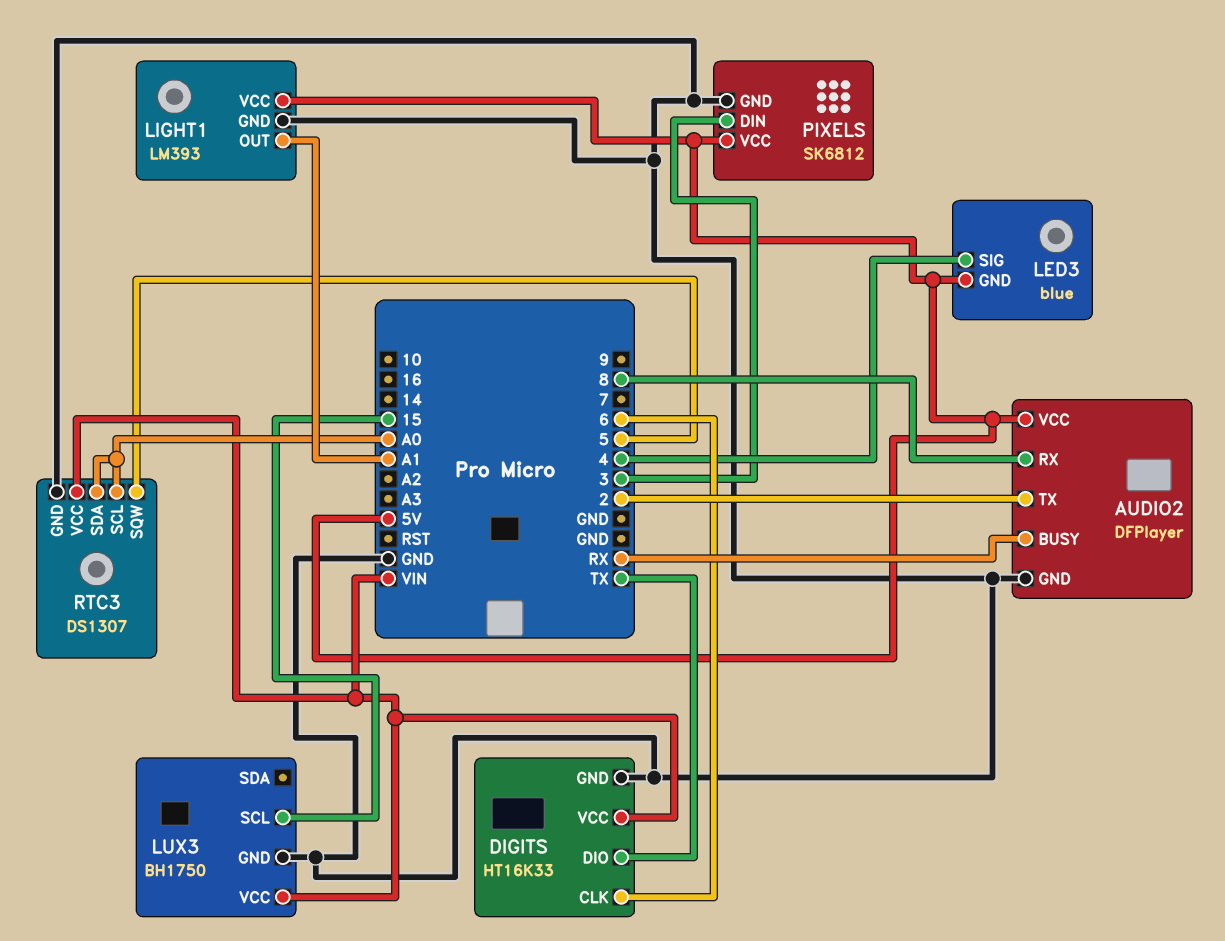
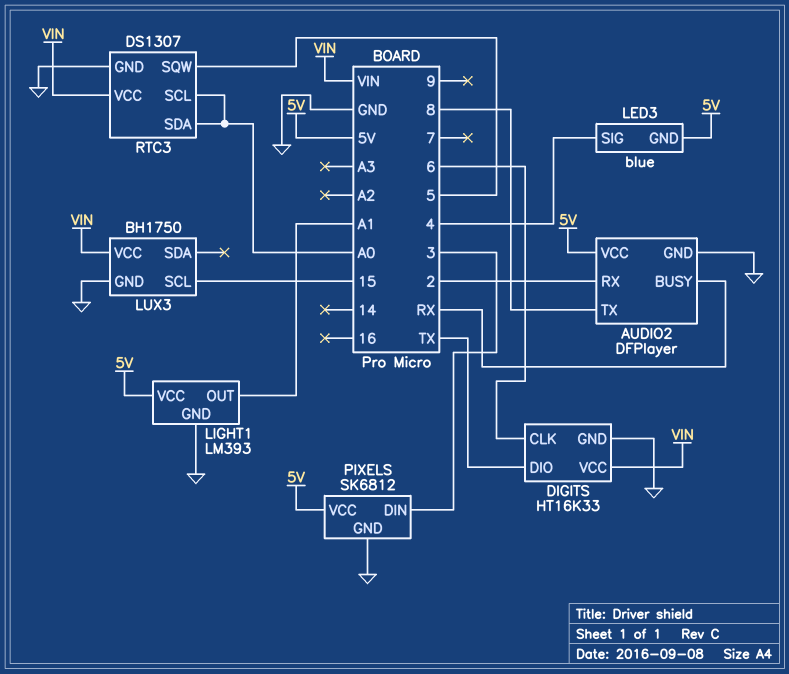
AUDIO2 pin RX: 8 -> 2
AUDIO2 pin TX: 2 -> 8

